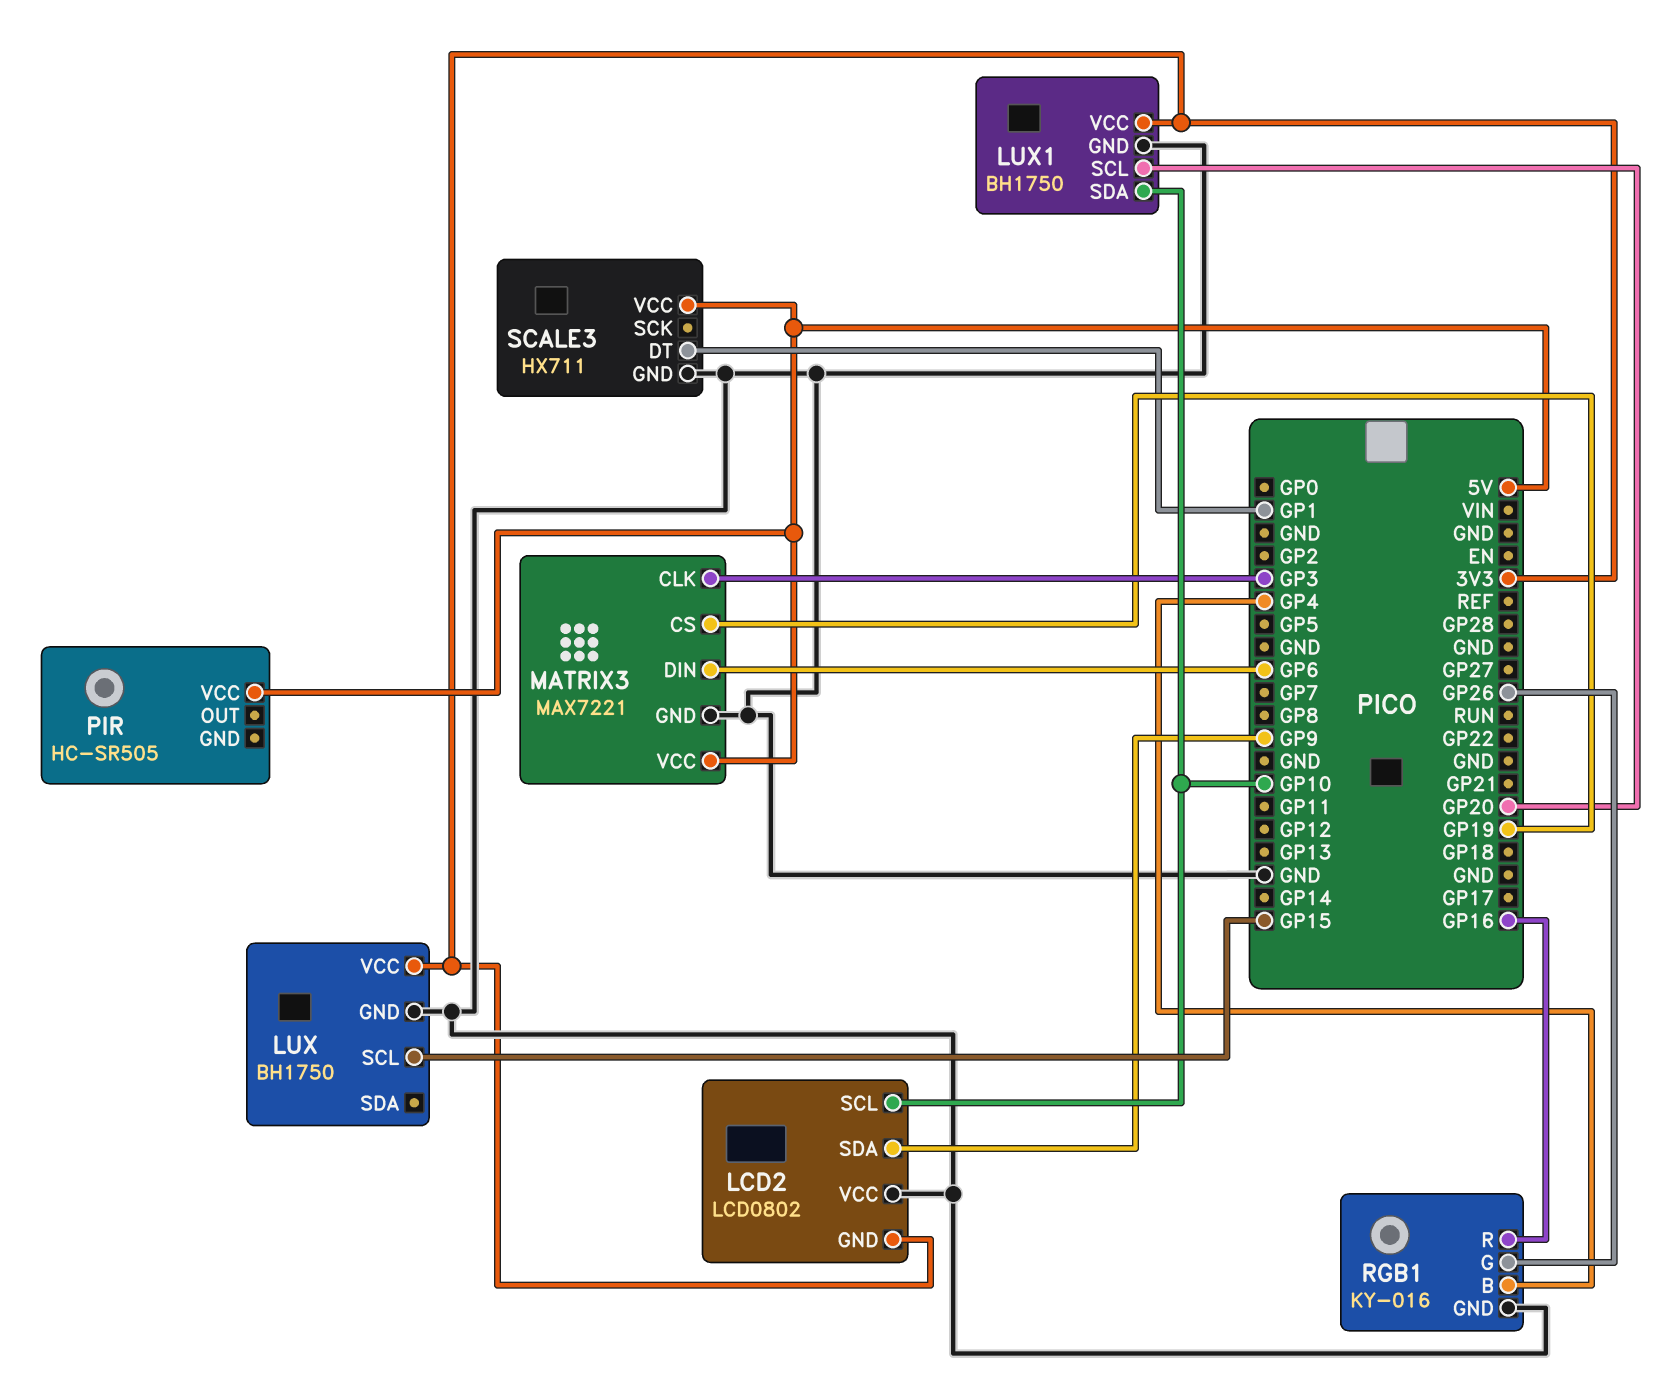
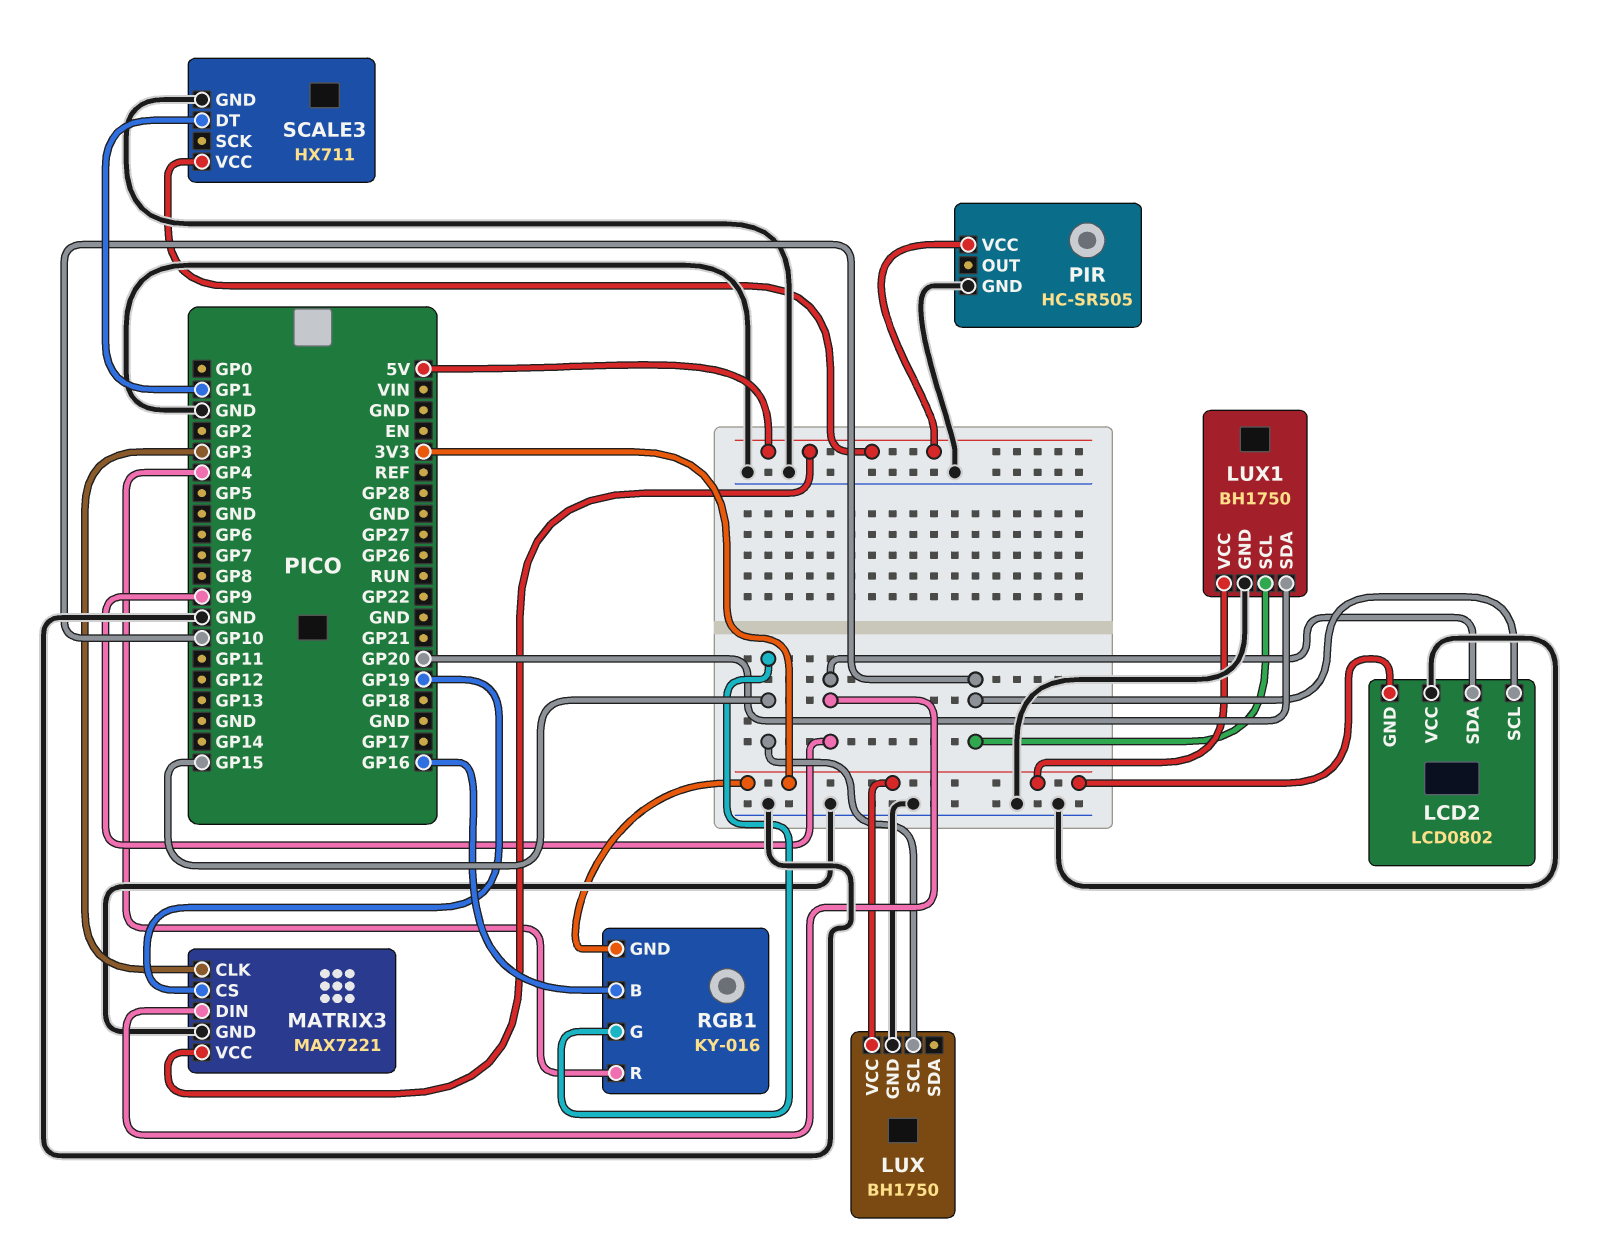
LUX1 pin SCL: GP20 -> GP10
LUX1 pin SDA: GP10 -> GP20
MATRIX3 pin DIN: GP6 -> GP9
PIR pin GND: none -> GND
RGB1 pin B: GP4 -> GP16
RGB1 pin G: GP26 -> GP15
RGB1 pin GND: GND -> 3V3
RGB1 pin R: GP16 -> GP4

